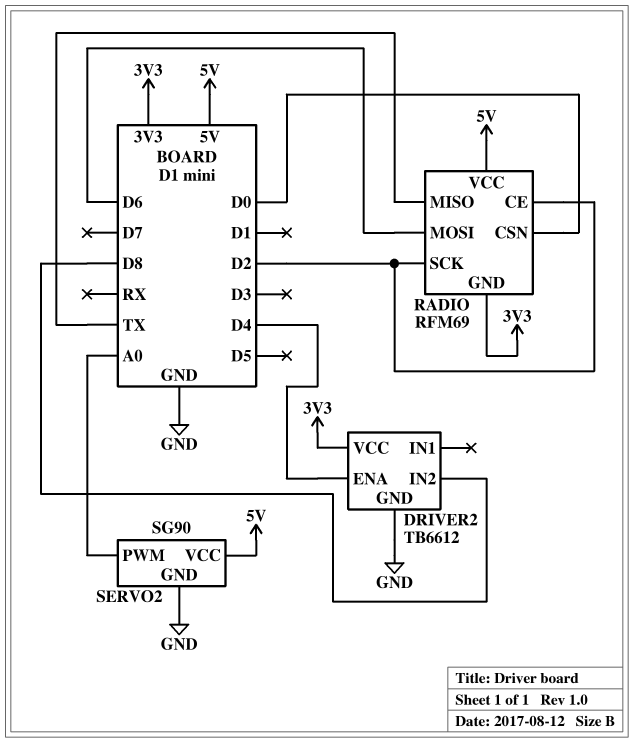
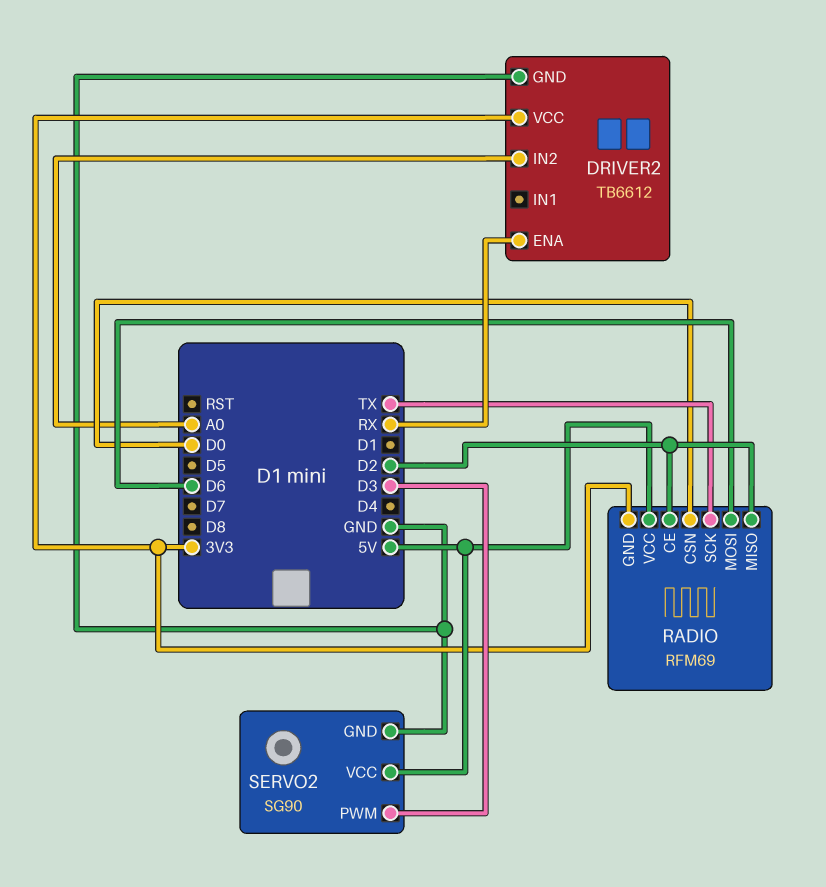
DRIVER2 pin ENA: D4 -> RX
DRIVER2 pin IN2: D8 -> A0
RADIO pin MISO: TX -> D2
RADIO pin SCK: D2 -> TX
SERVO2 pin PWM: A0 -> D3

